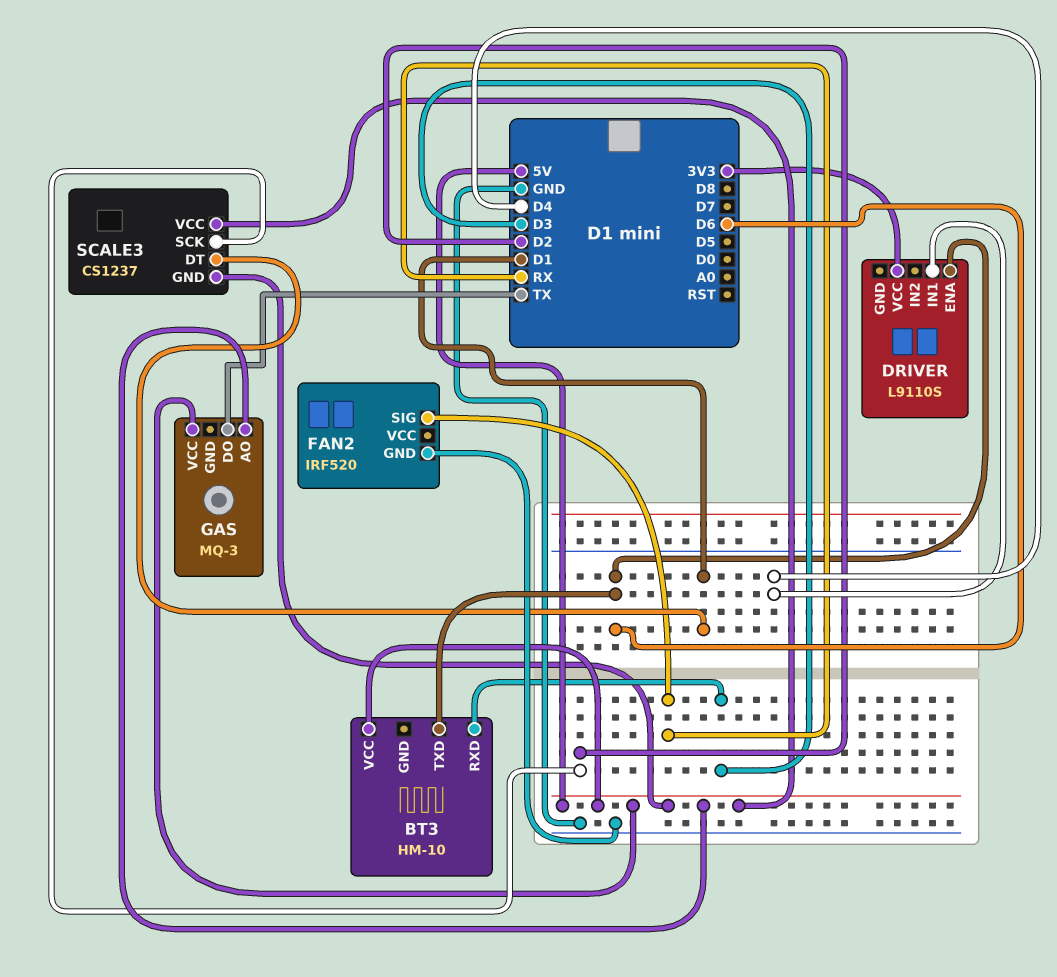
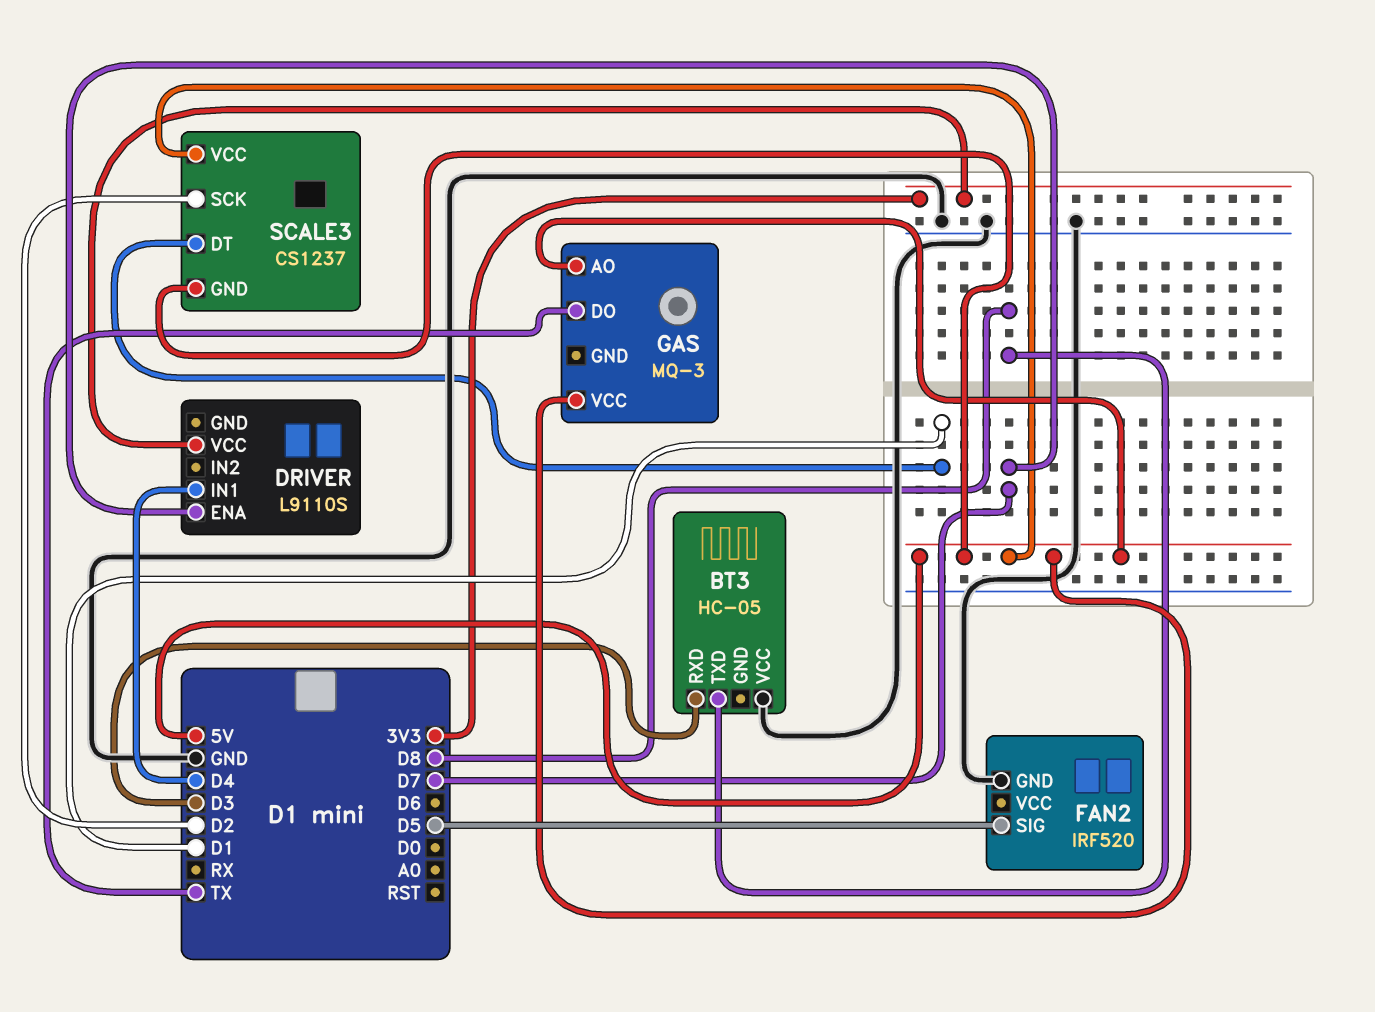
BT3: HM-10 -> HC-05
BT3 pin TXD: D6 -> D8
BT3 pin VCC: 5V -> GND
DRIVER pin ENA: D6 -> D7
FAN2 pin SIG: RX -> D5

